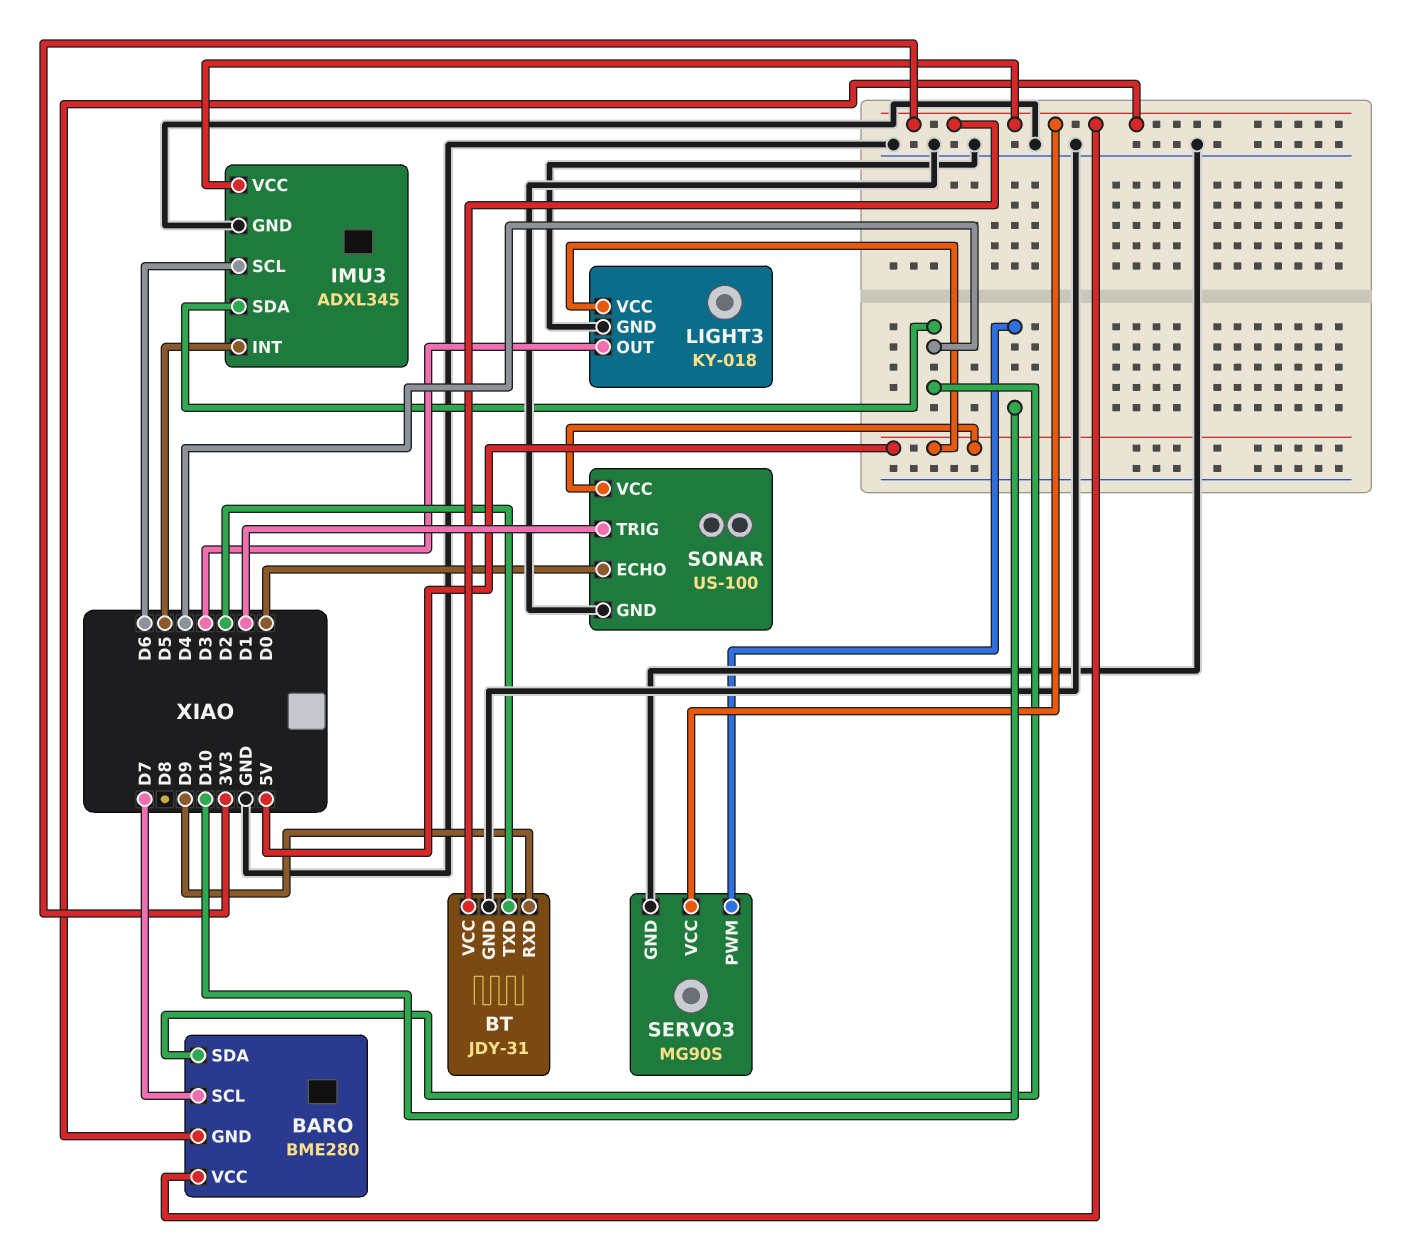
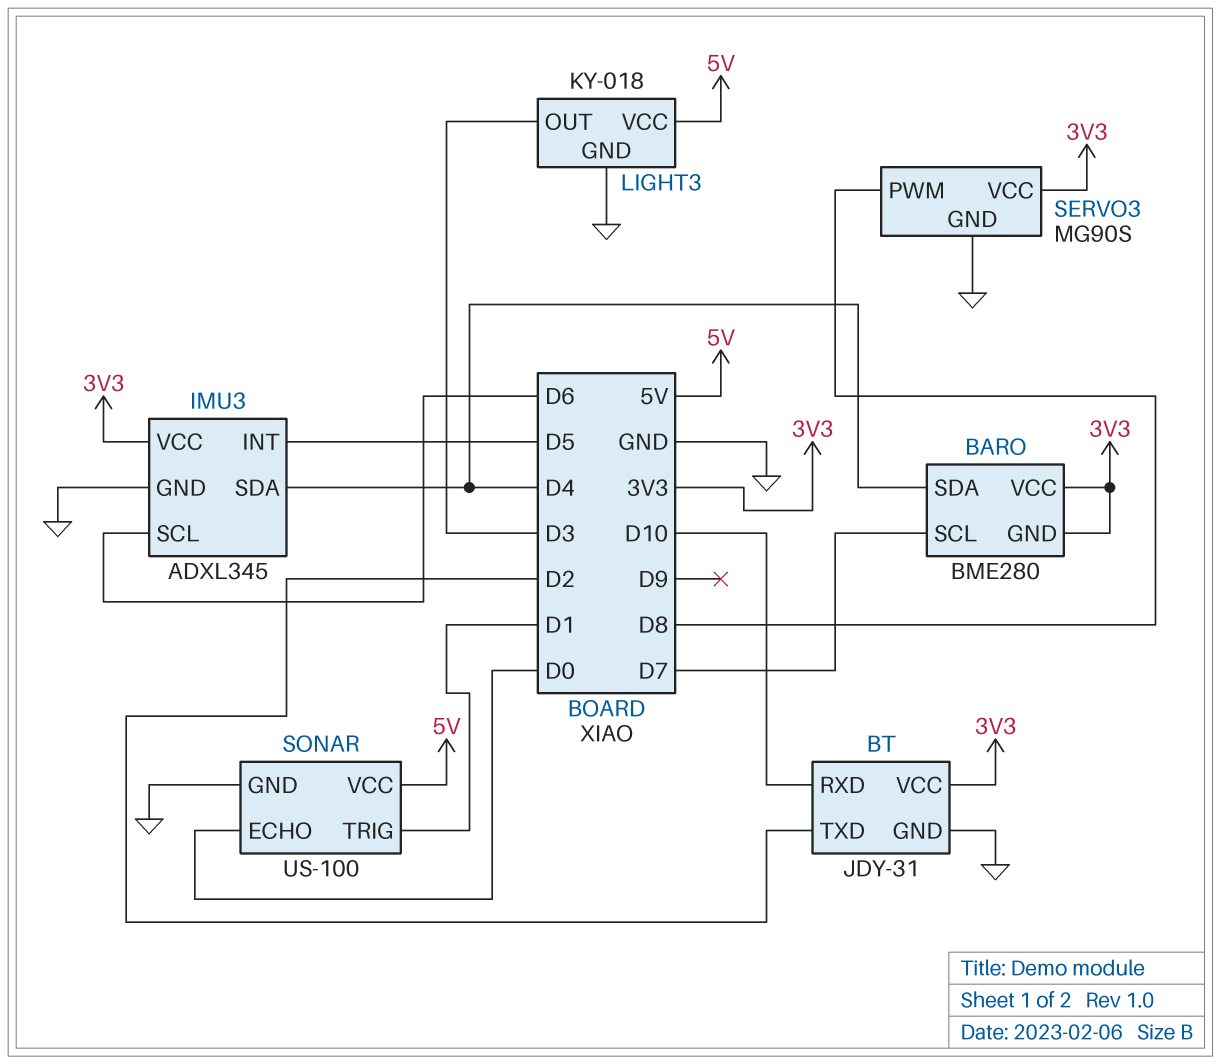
BT pin RXD: D9 -> D10
SERVO3 pin PWM: D10 -> D8

